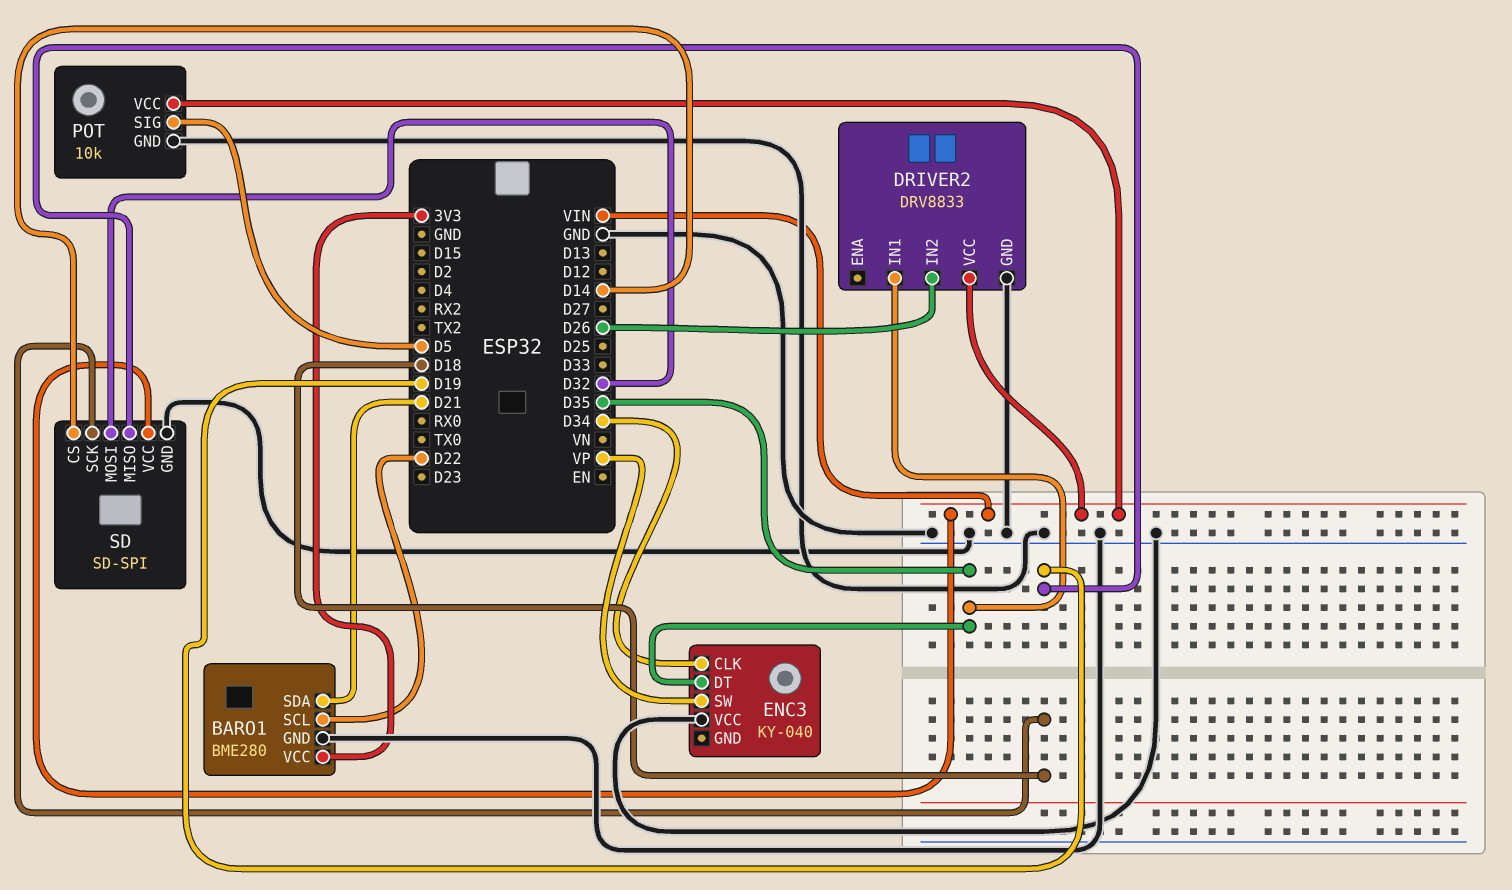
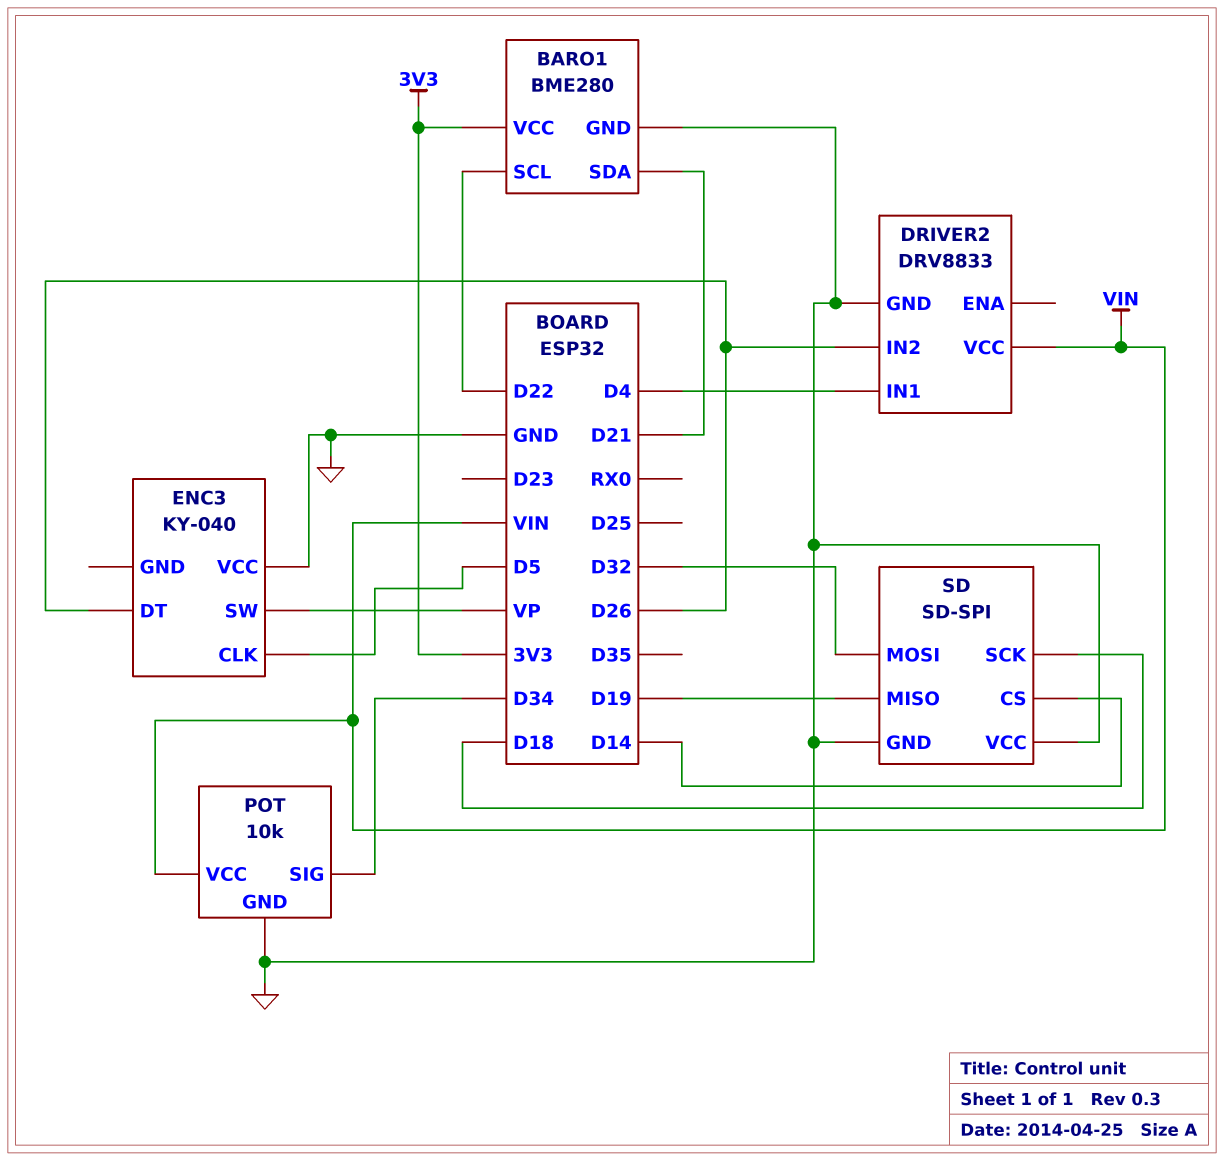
DRIVER2 pin IN1: D35 -> D4
ENC3 pin CLK: D34 -> D5
ENC3 pin DT: D35 -> D26
POT pin SIG: D5 -> D34
SD pin VCC: VIN -> GND

